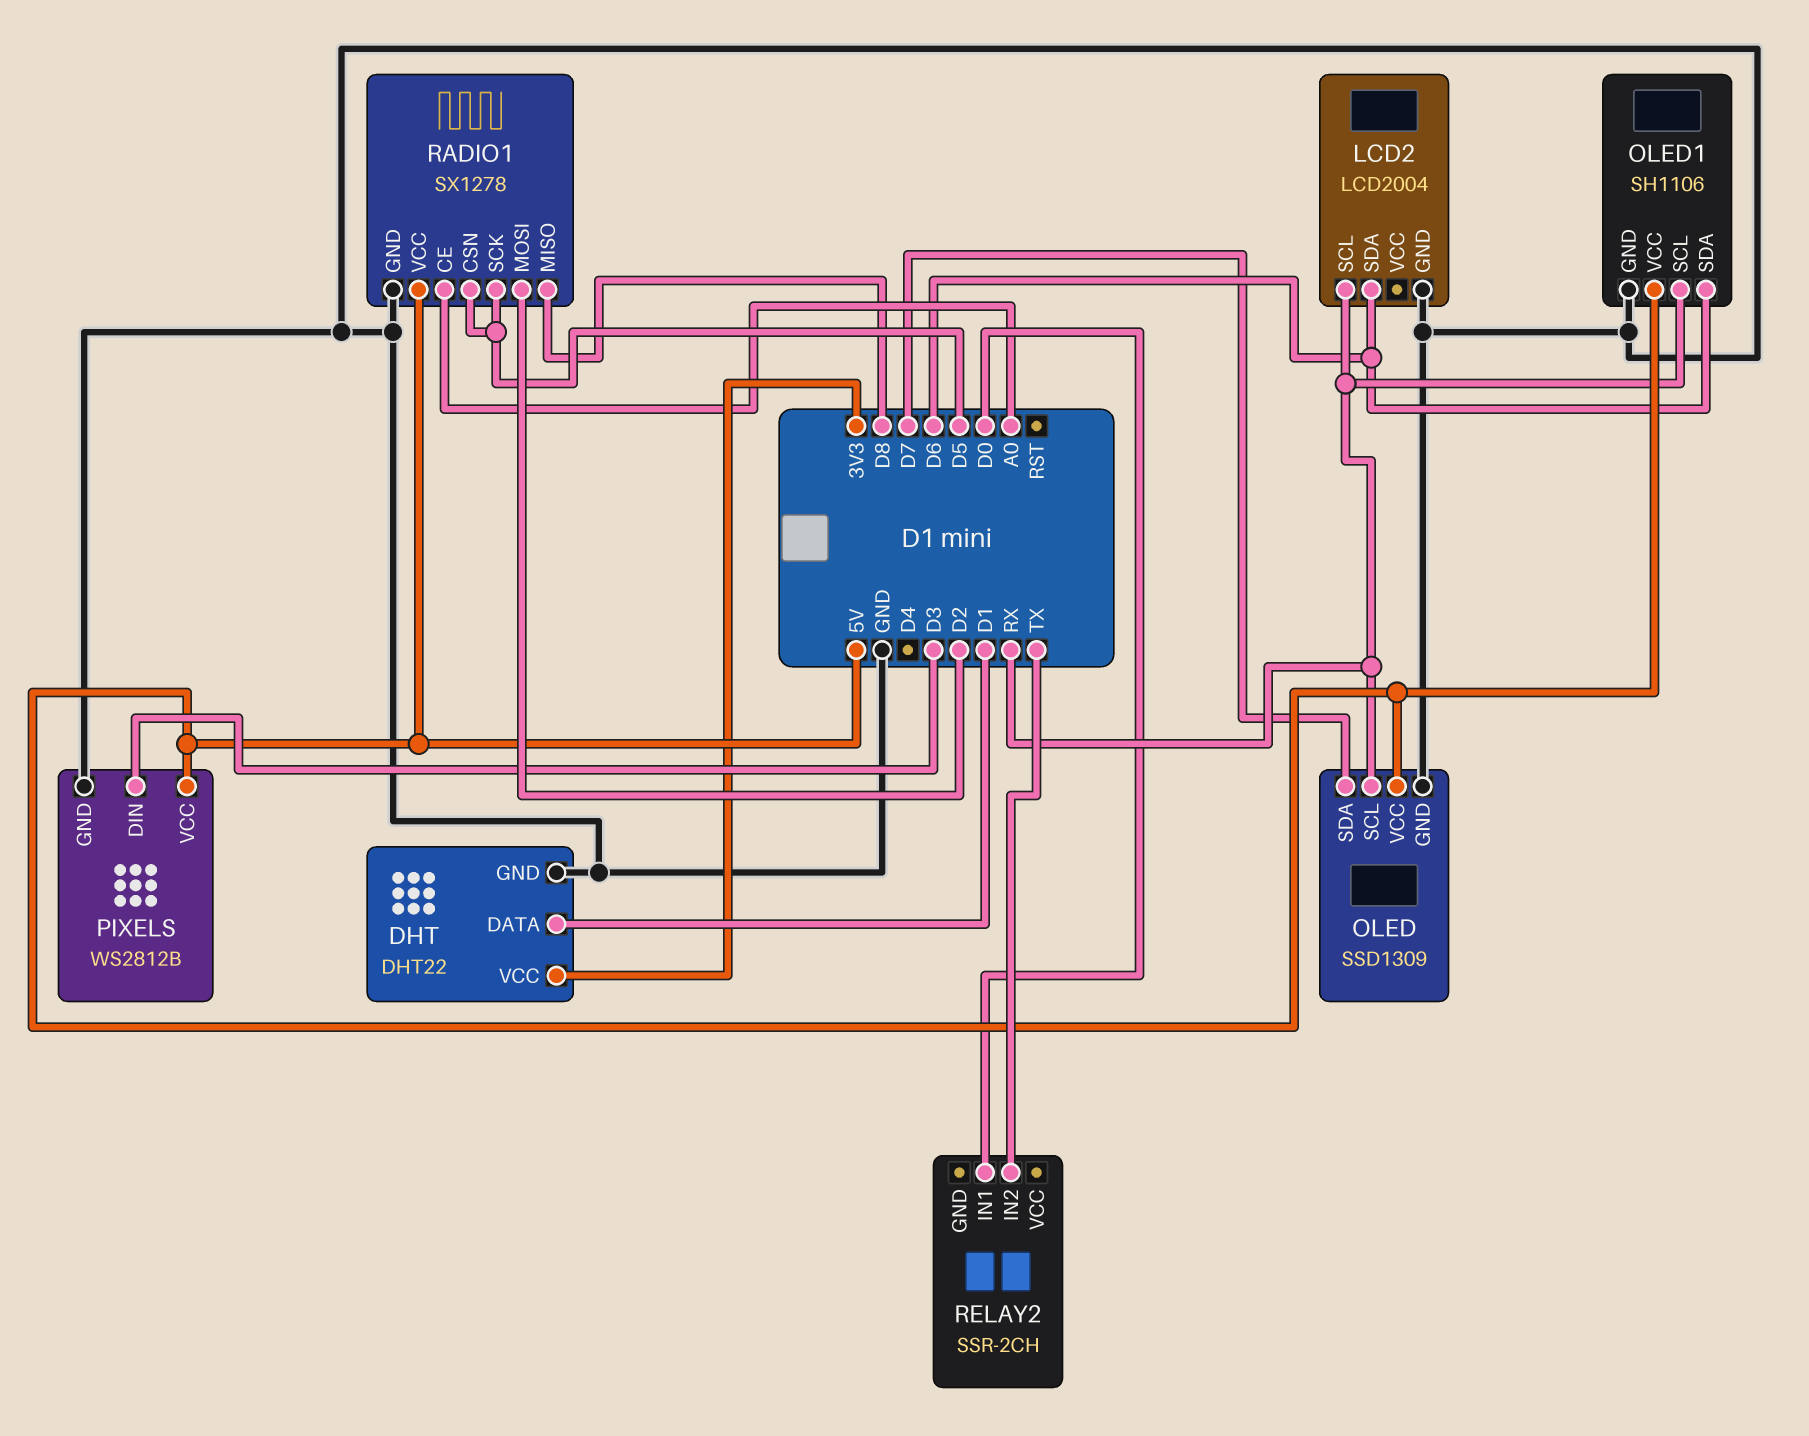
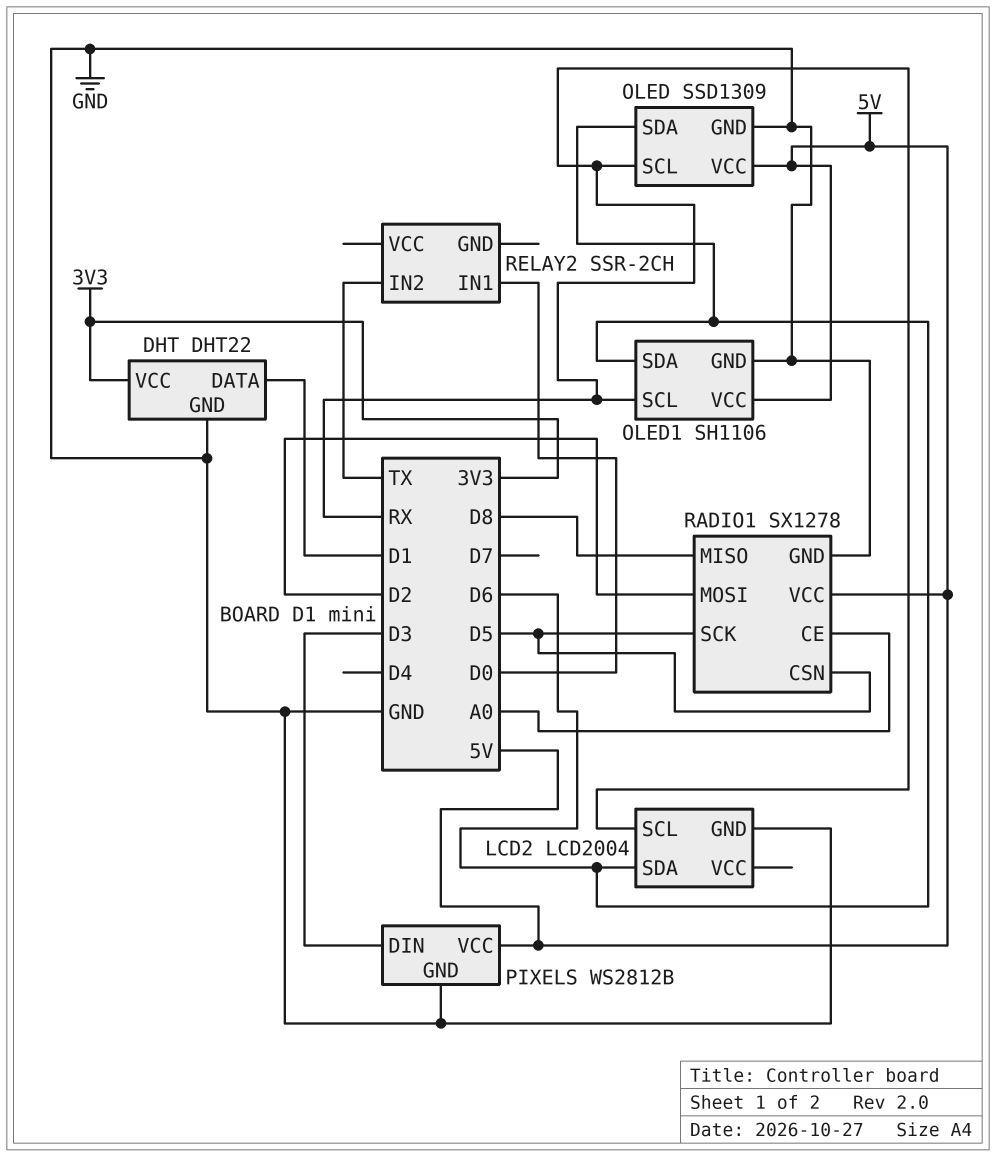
OLED pin SDA: D7 -> D6

